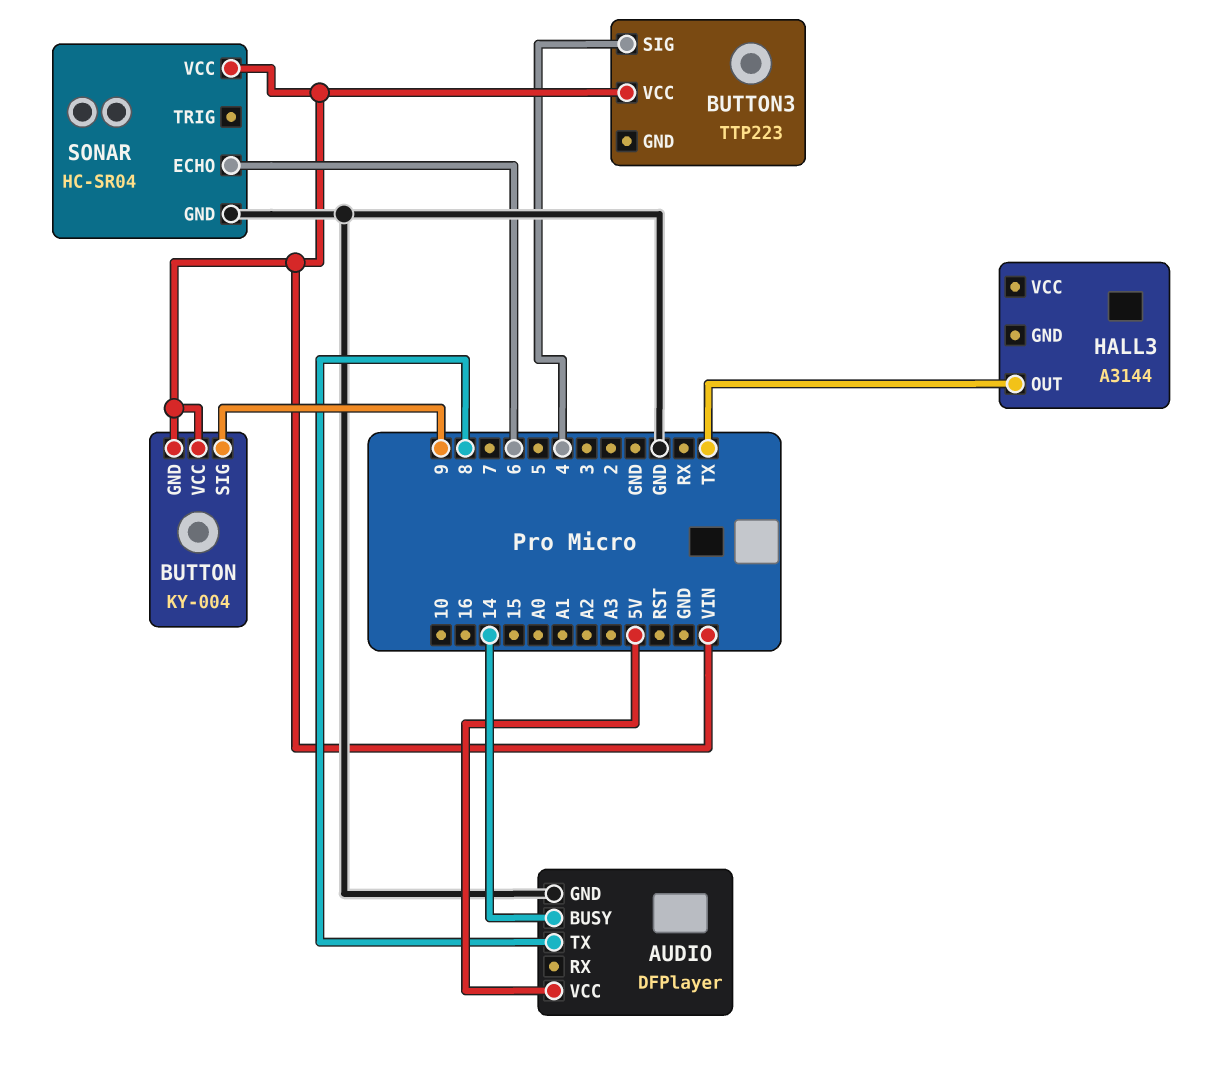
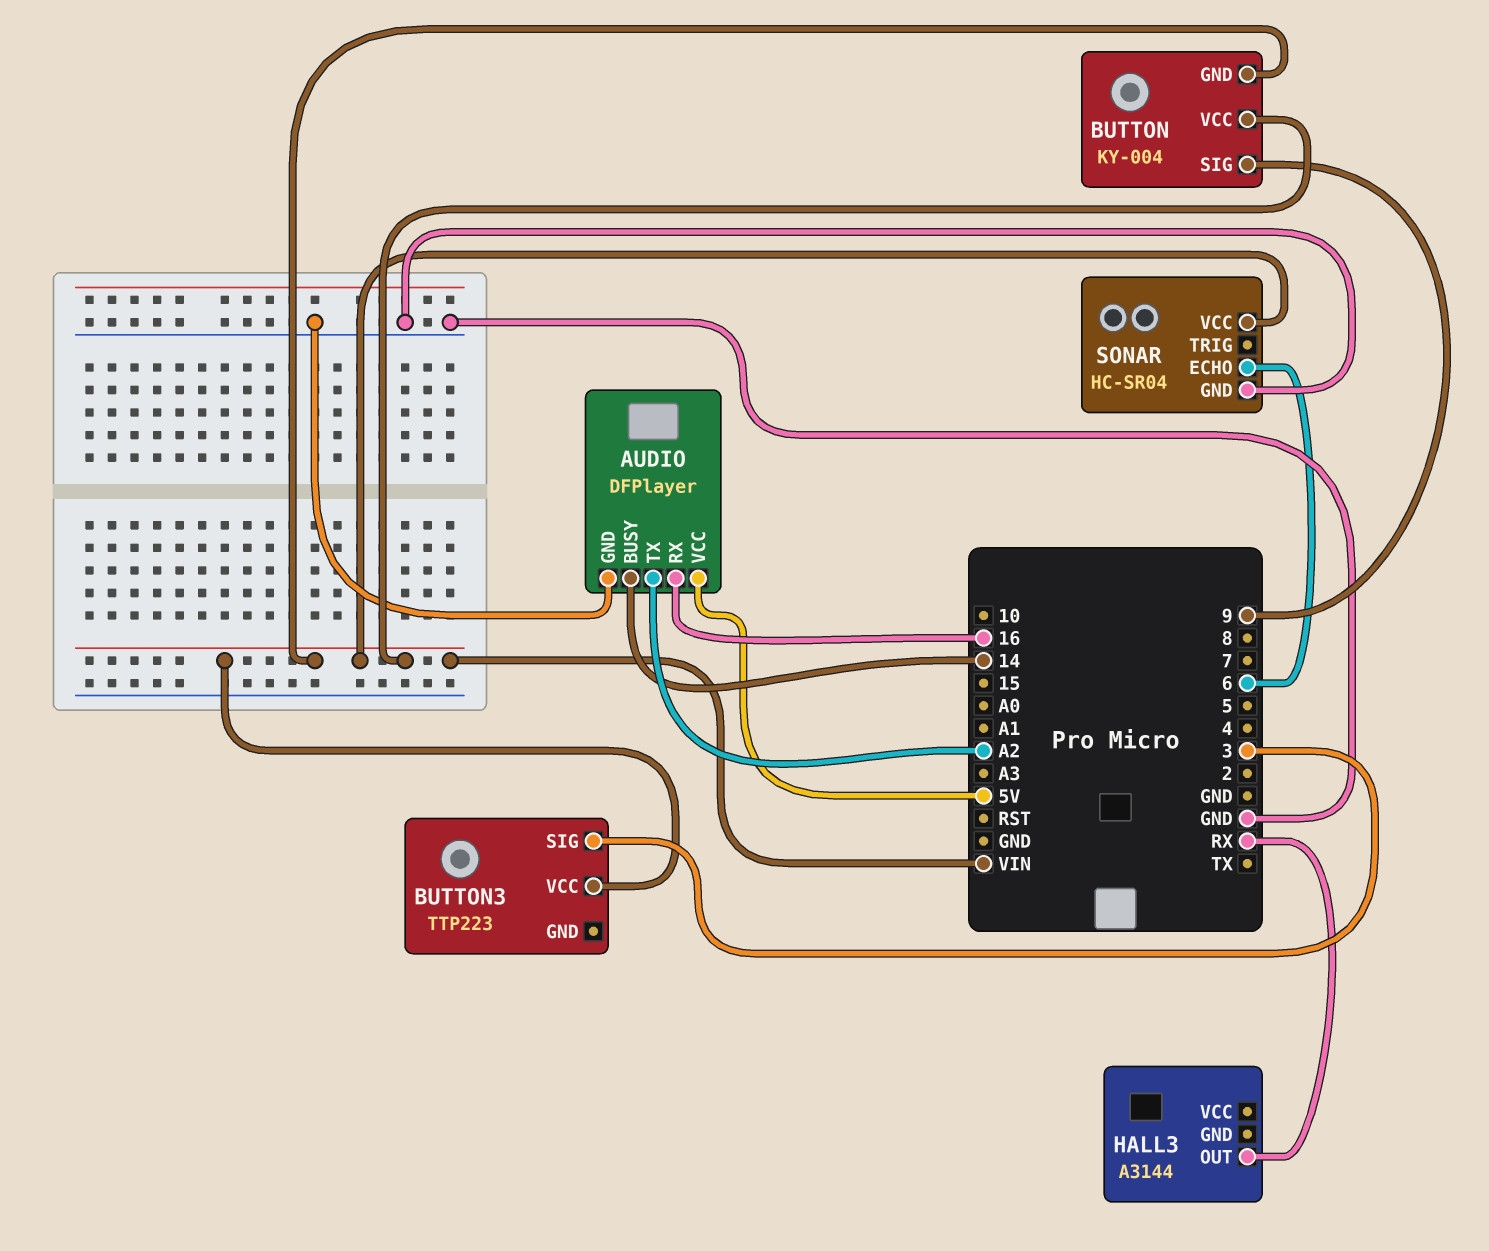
AUDIO pin RX: none -> 16
AUDIO pin TX: 8 -> A2
BUTTON3 pin SIG: 4 -> 3
HALL3 pin OUT: TX -> RX

